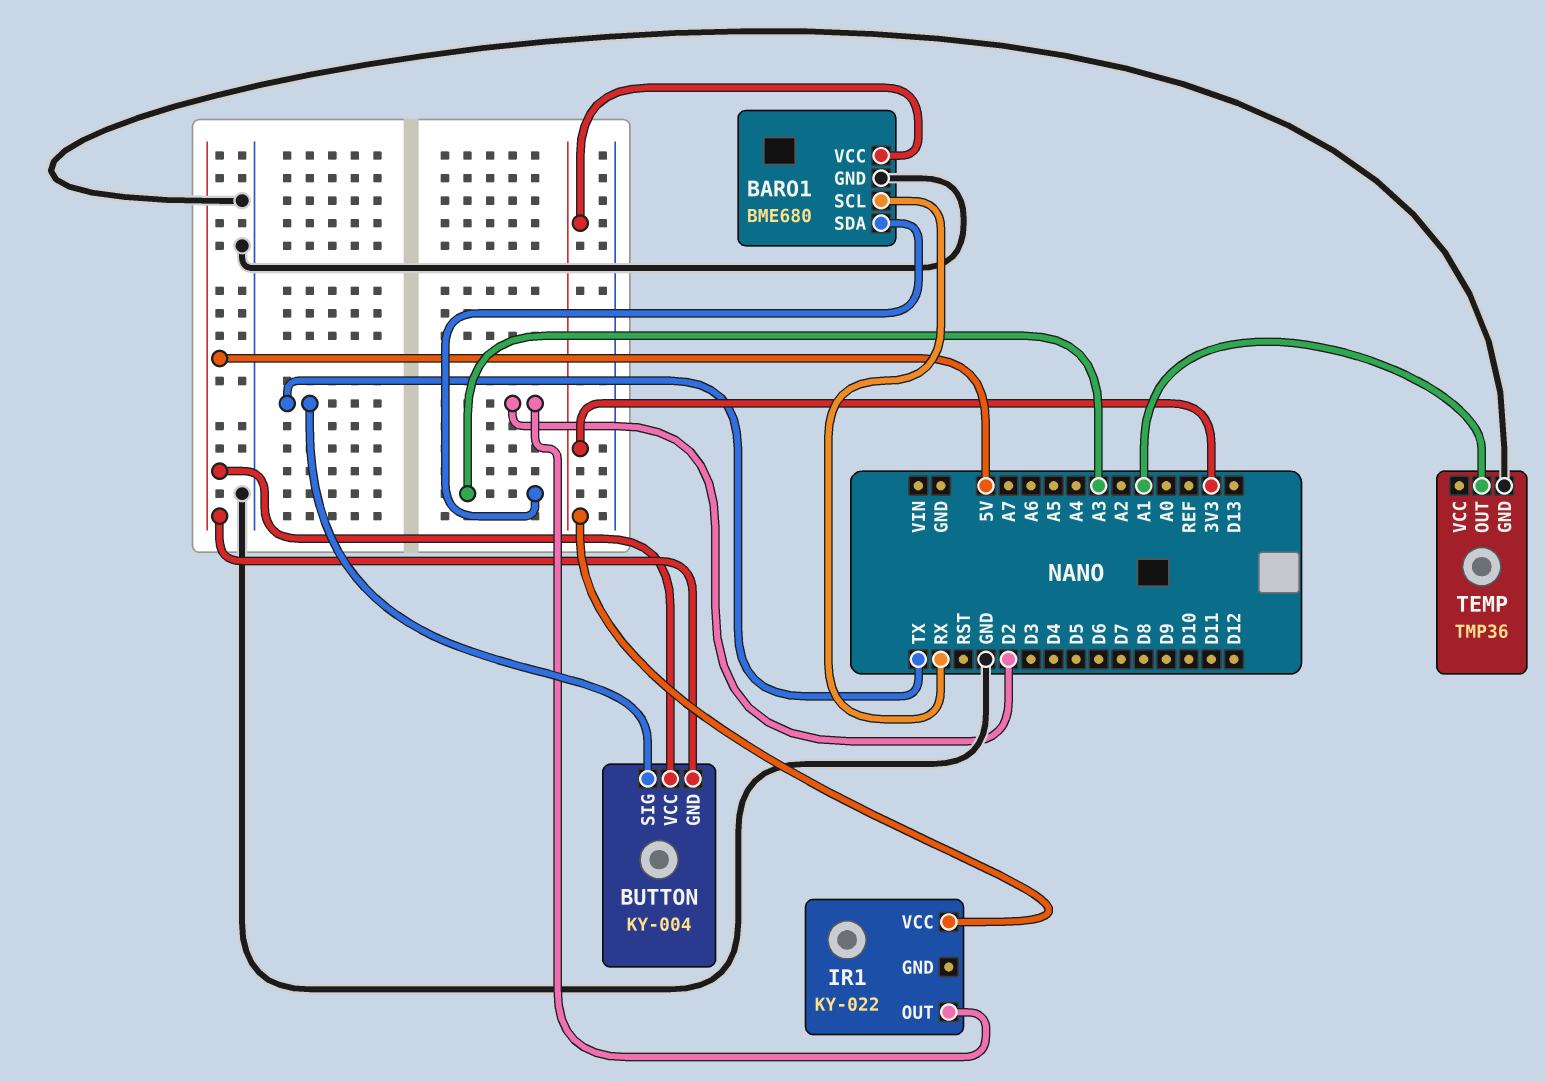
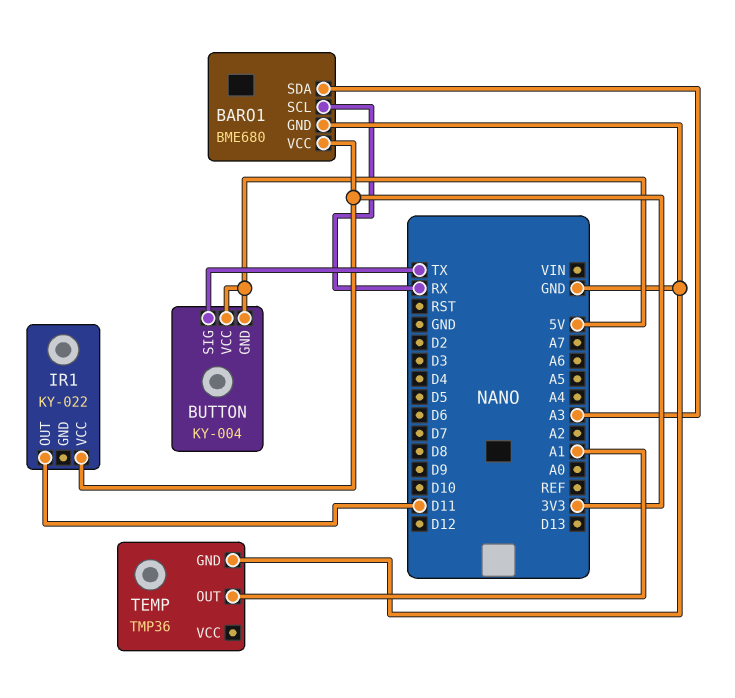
IR1 pin OUT: D2 -> D11

